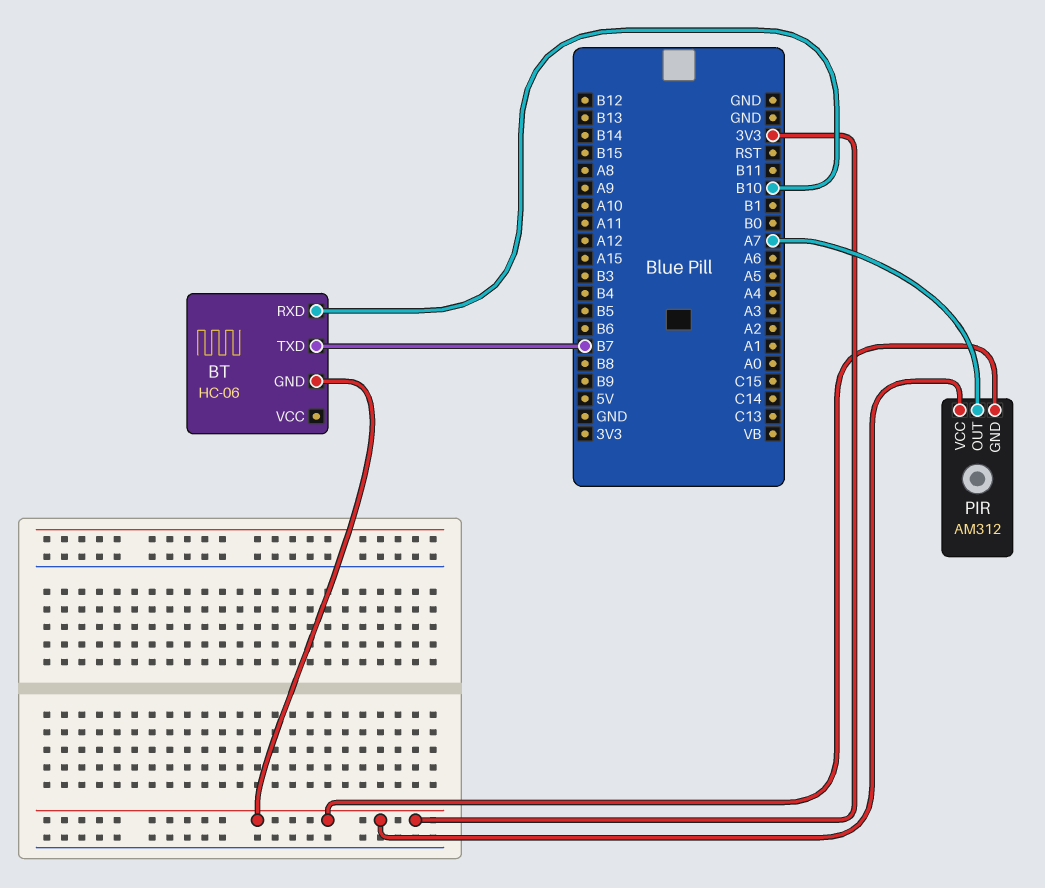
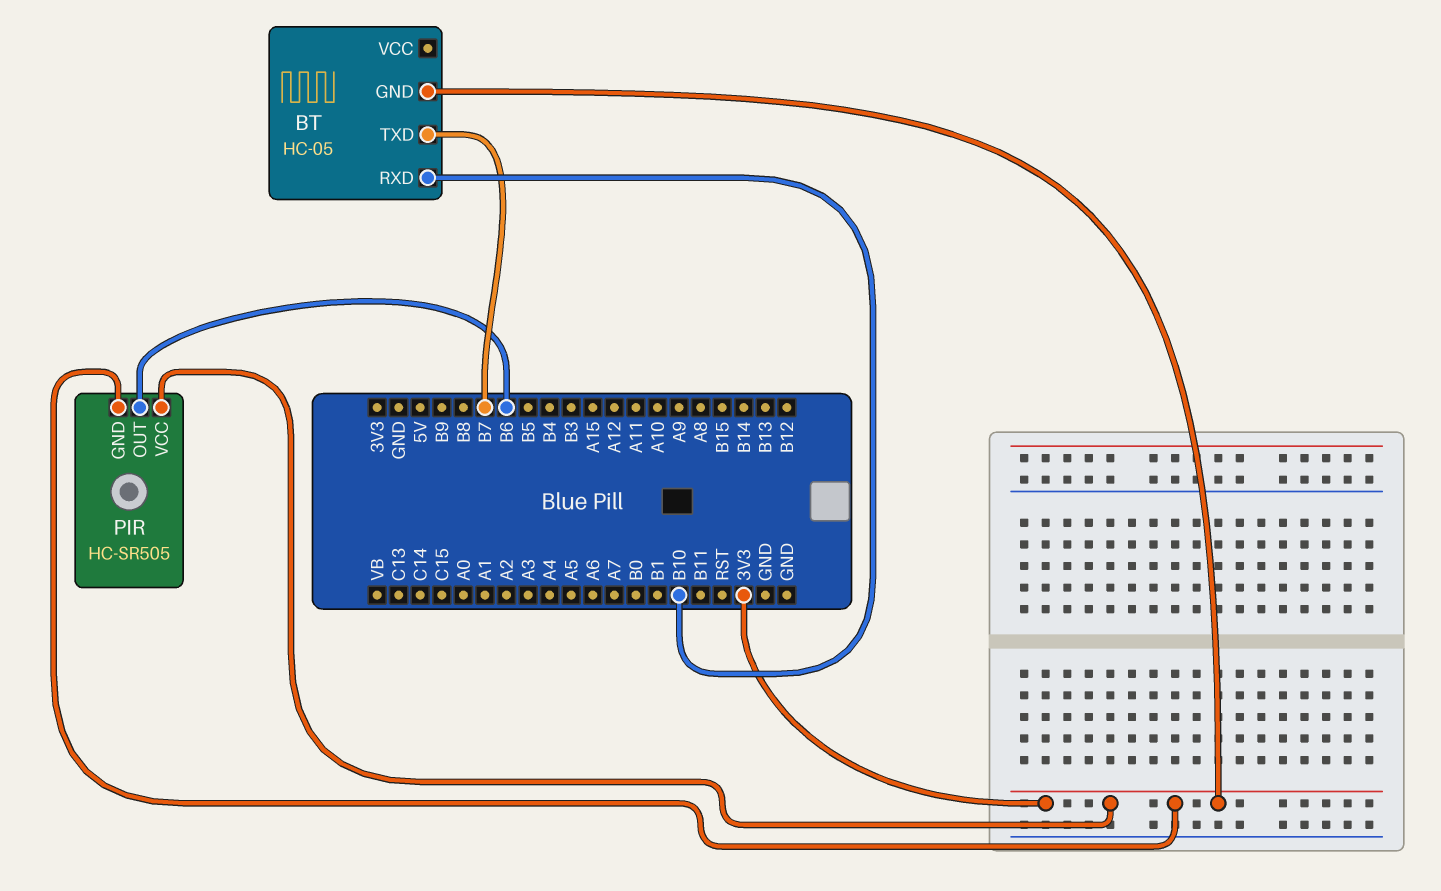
BT: HC-06 -> HC-05
PIR: AM312 -> HC-SR505
PIR pin OUT: A7 -> B6

